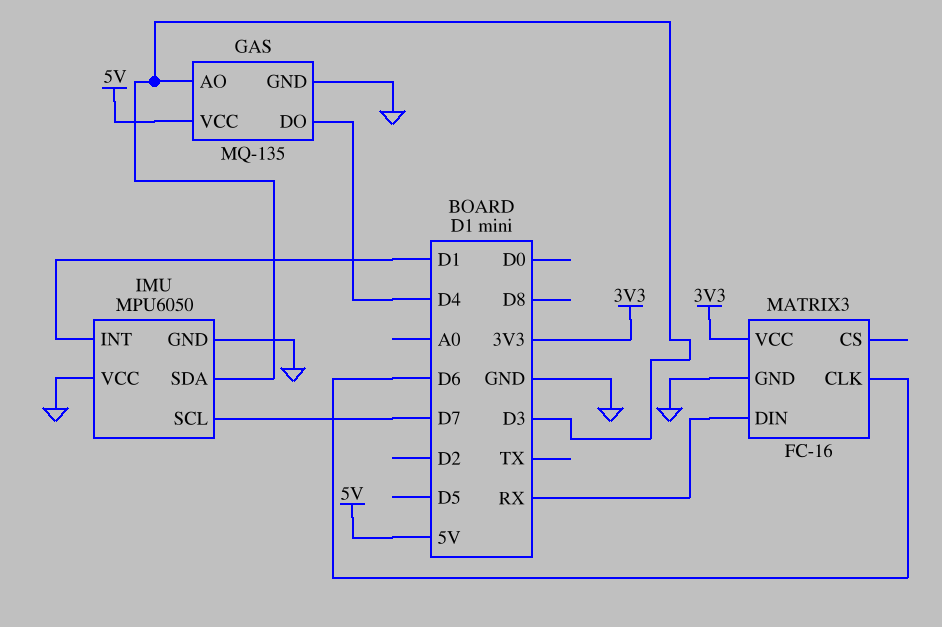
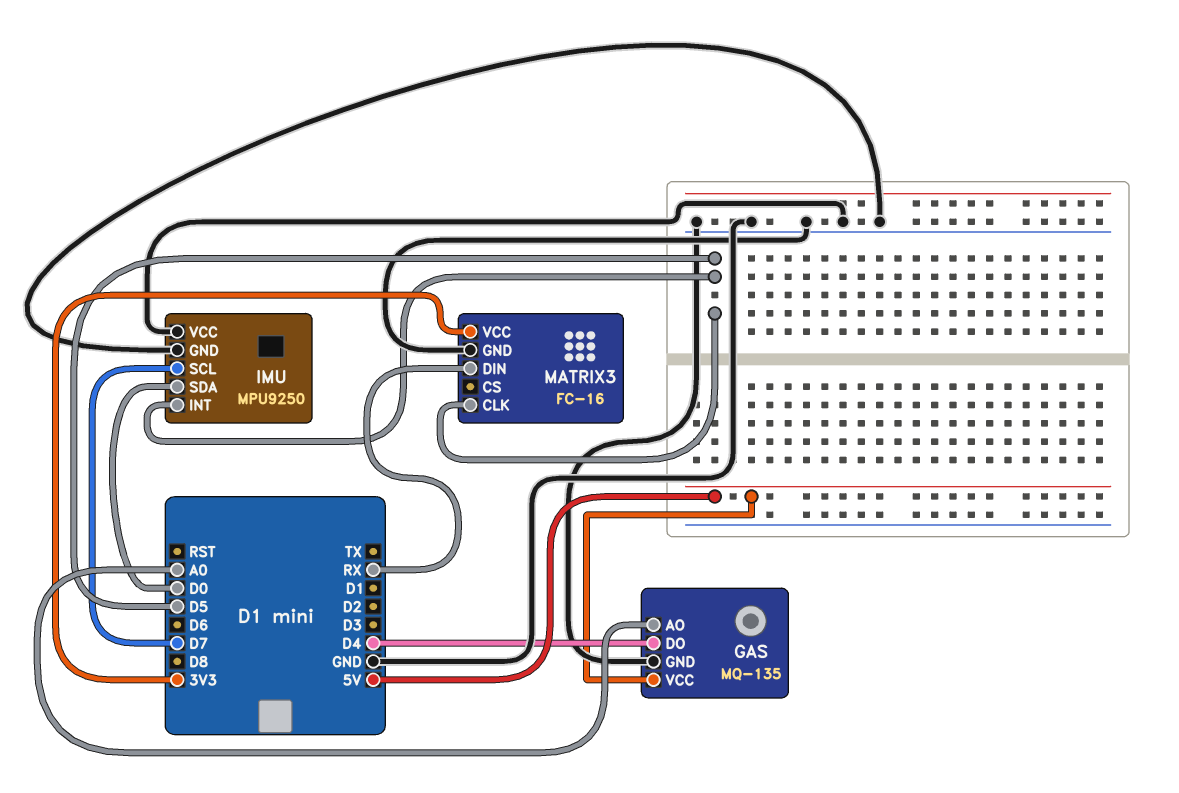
GAS pin AO: D3 -> A0
IMU: MPU6050 -> MPU9250
IMU pin INT: D1 -> D5
IMU pin SDA: D3 -> D0
MATRIX3 pin CLK: D6 -> D5

